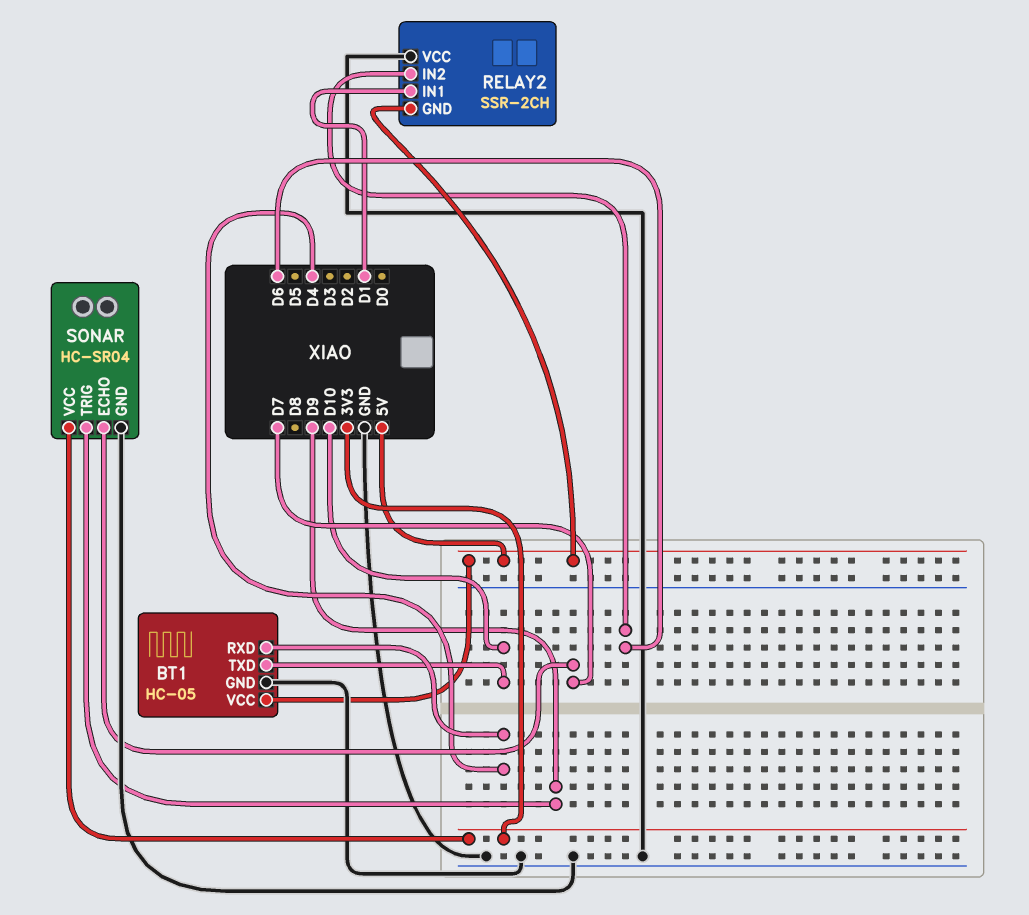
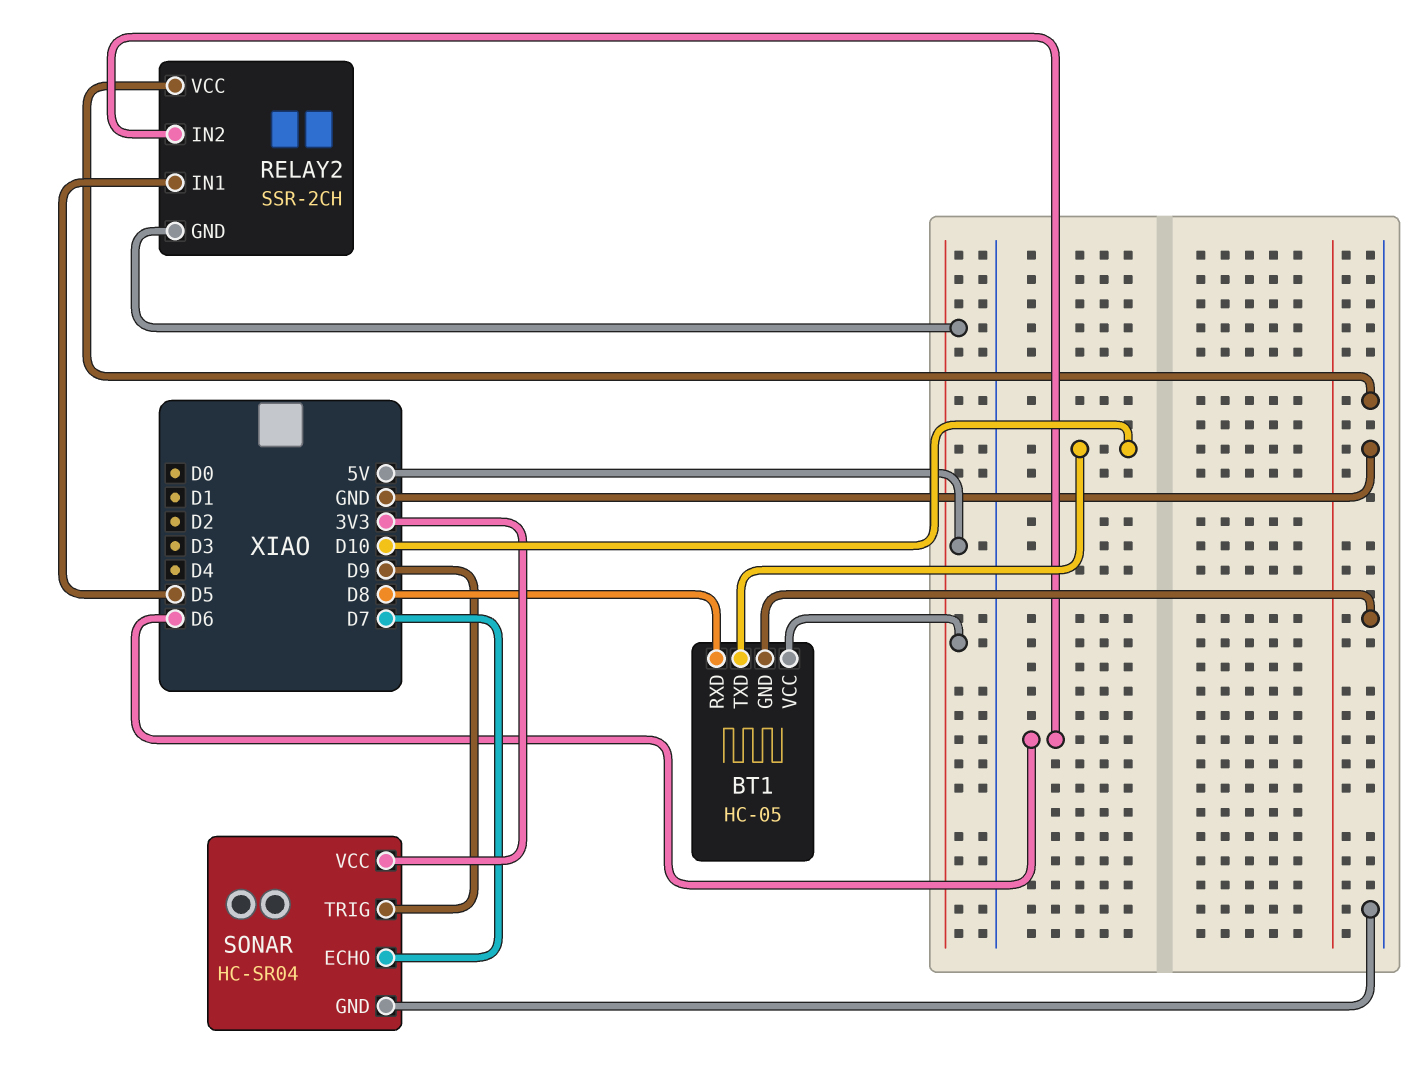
BT1 pin RXD: D4 -> D8
RELAY2 pin IN1: D1 -> D5

